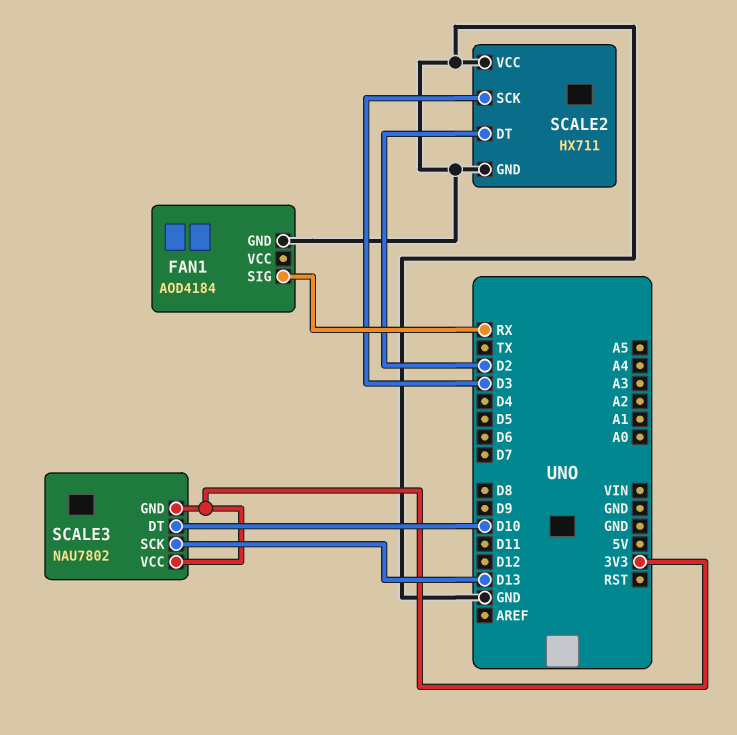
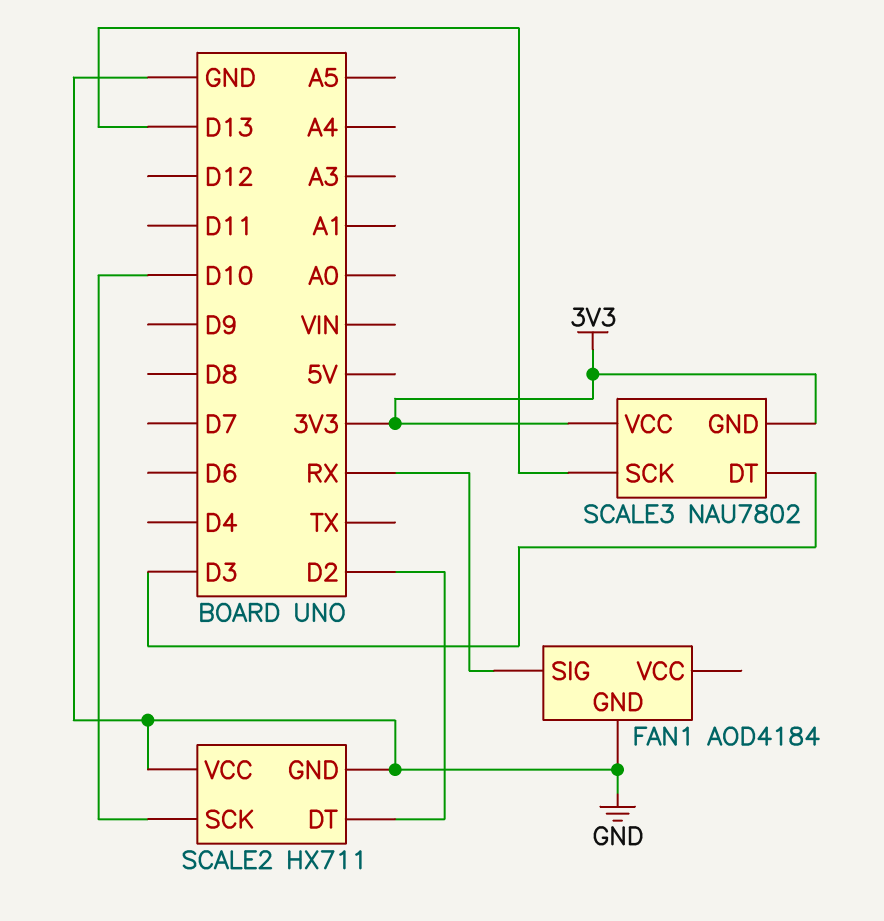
SCALE2 pin SCK: D3 -> D10
SCALE3 pin DT: D10 -> D3

